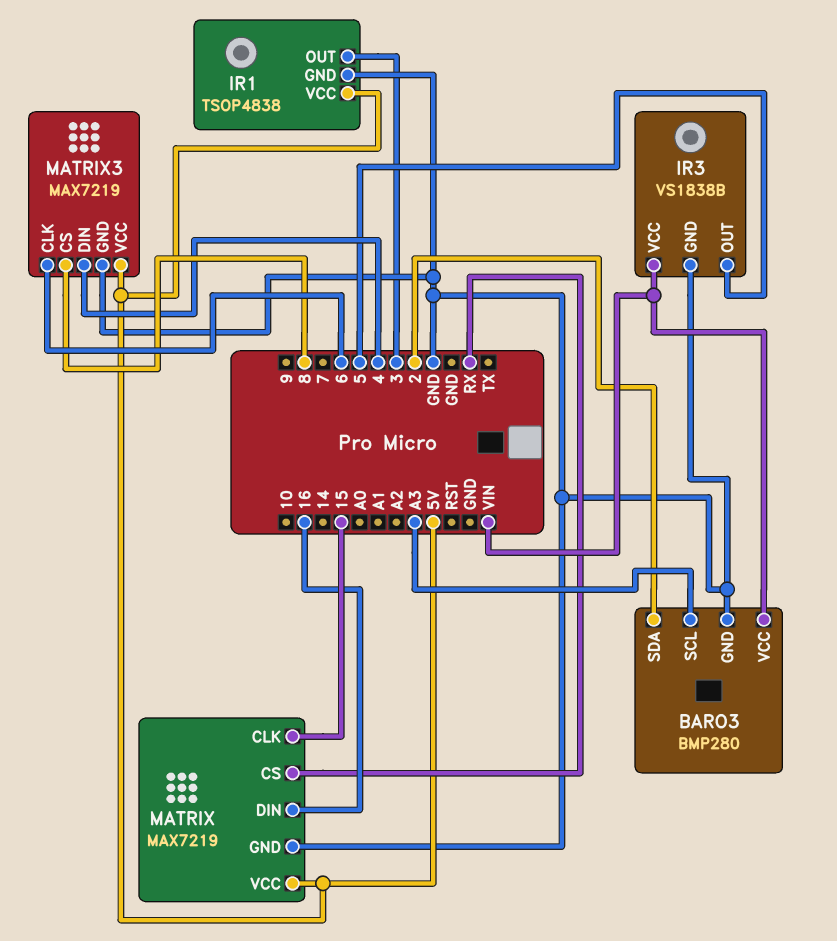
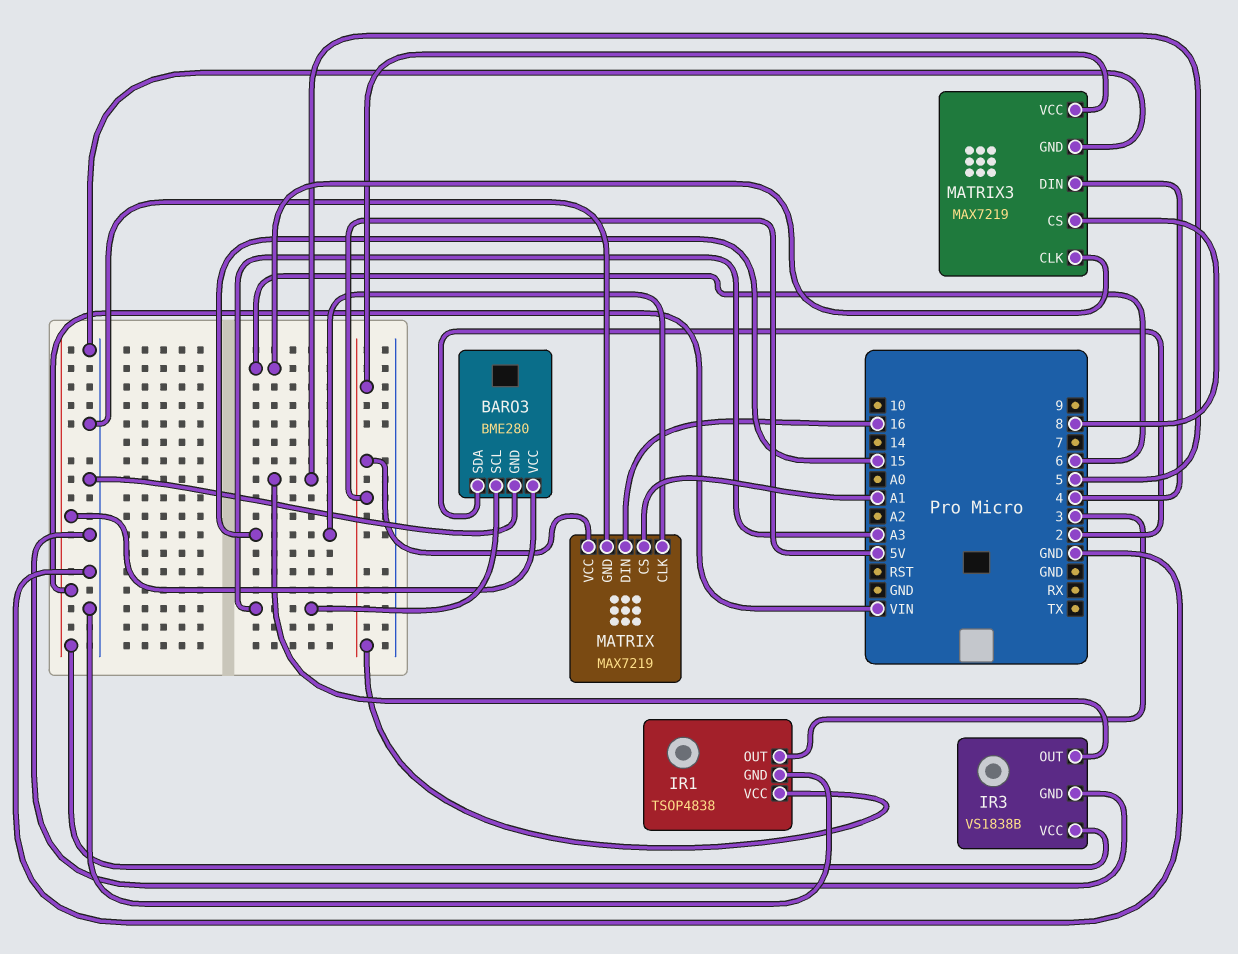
BARO3: BMP280 -> BME280
MATRIX pin CS: RX -> A1

